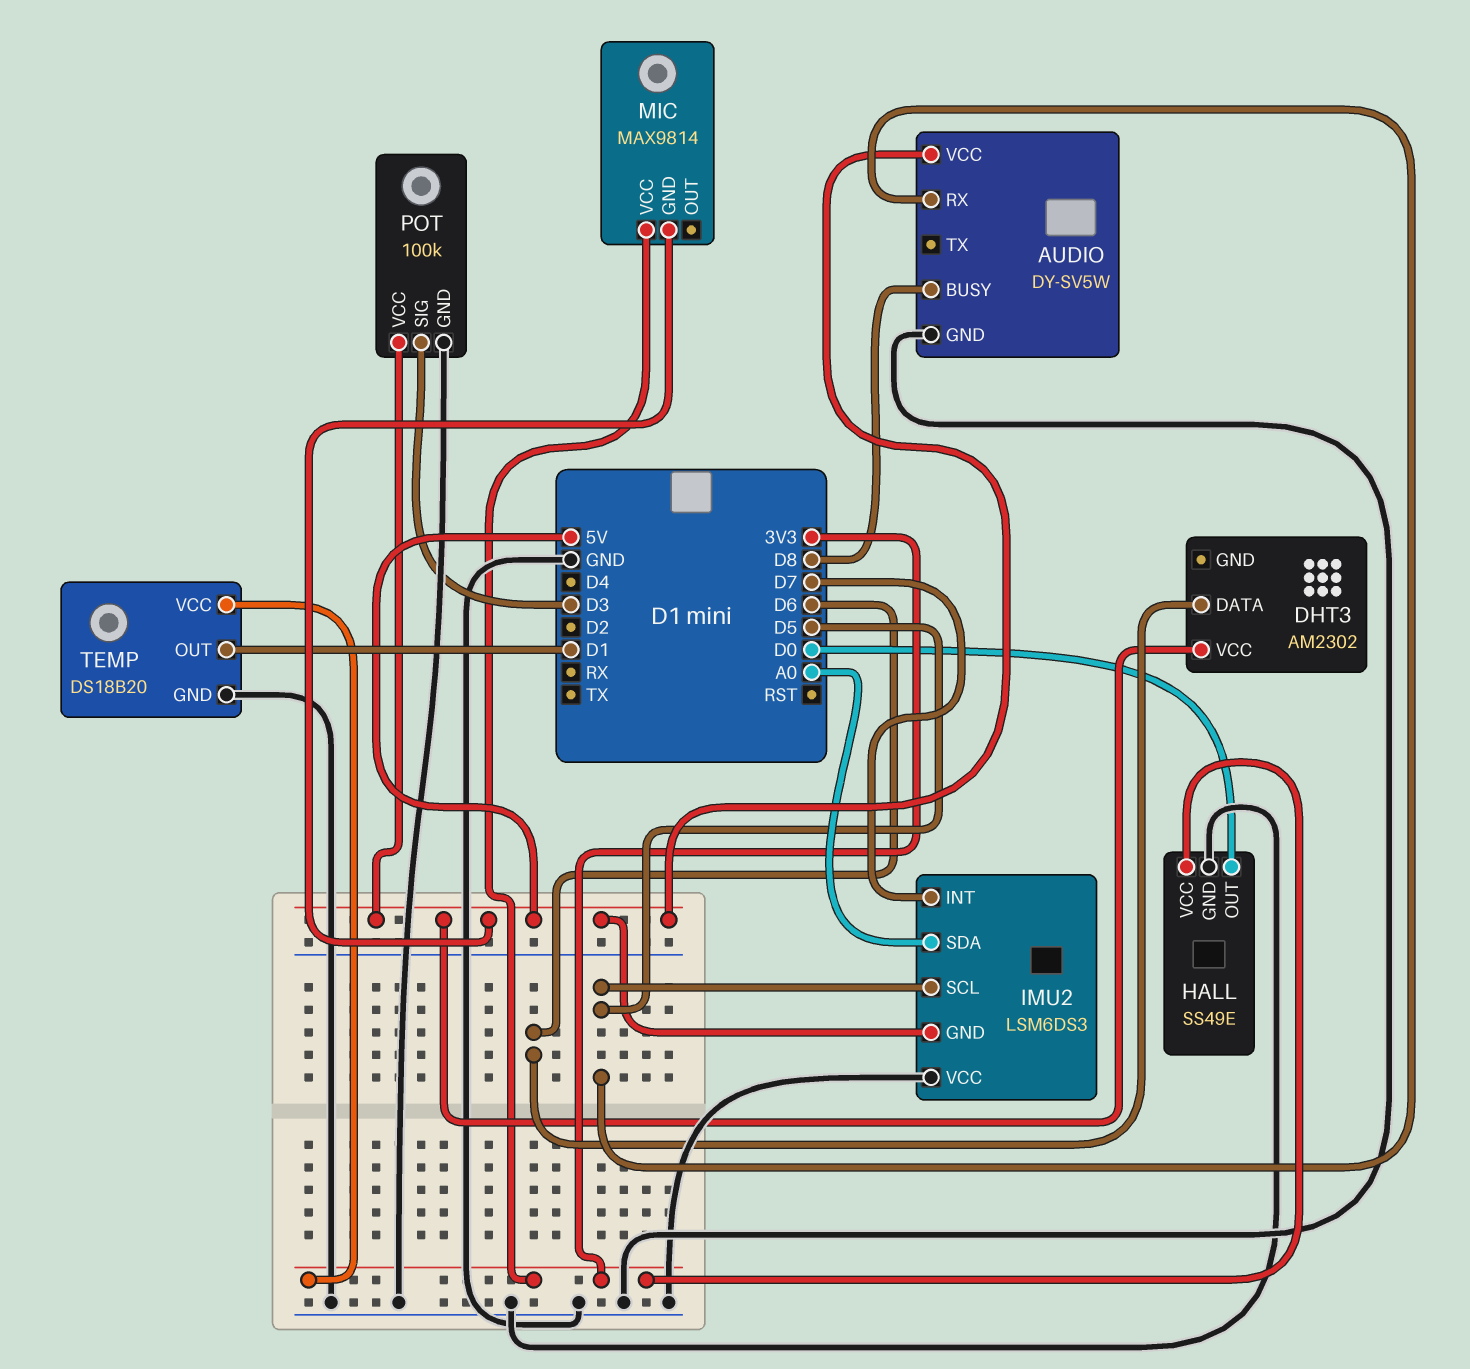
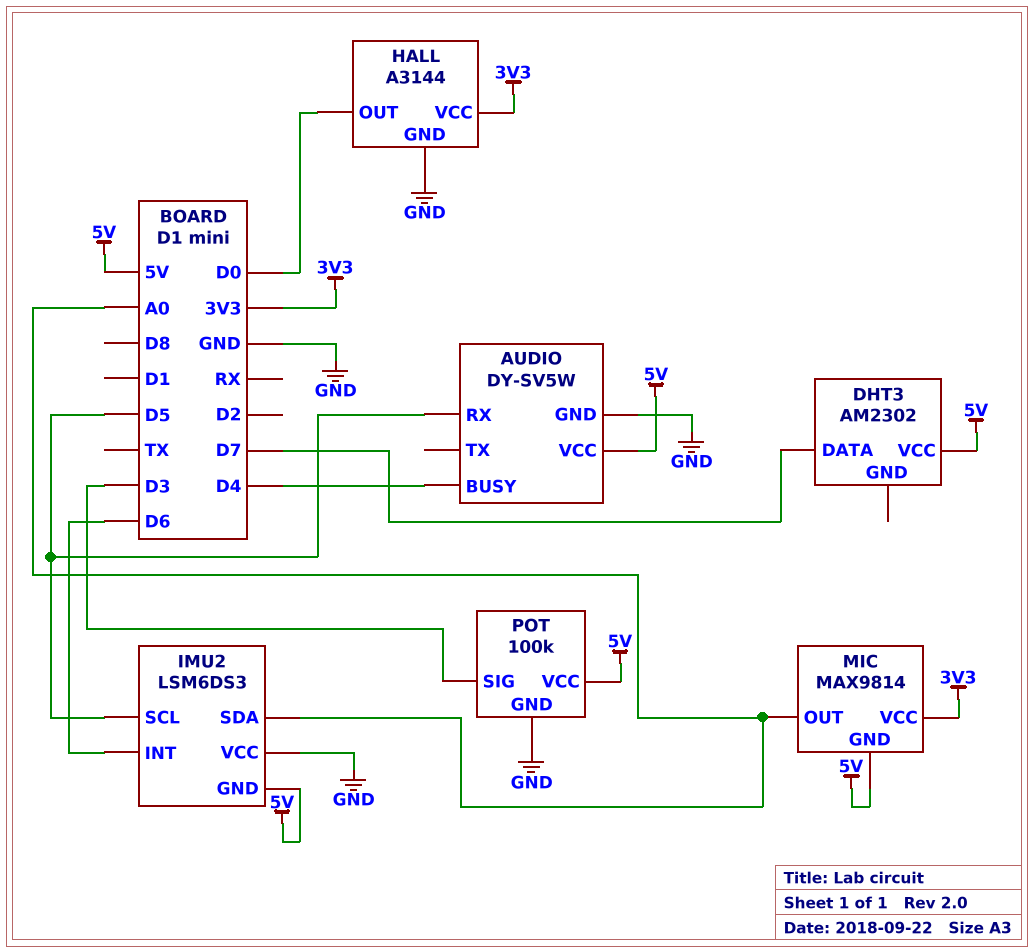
AUDIO pin BUSY: D8 -> D4
DHT3 pin DATA: D6 -> D7
HALL: SS49E -> A3144
IMU2 pin INT: D7 -> D6
MIC pin OUT: none -> A0
TEMP: DS18B20 -> none
TEMP pin GND: GND -> none
TEMP pin OUT: D1 -> none
TEMP pin VCC: 3V3 -> none

